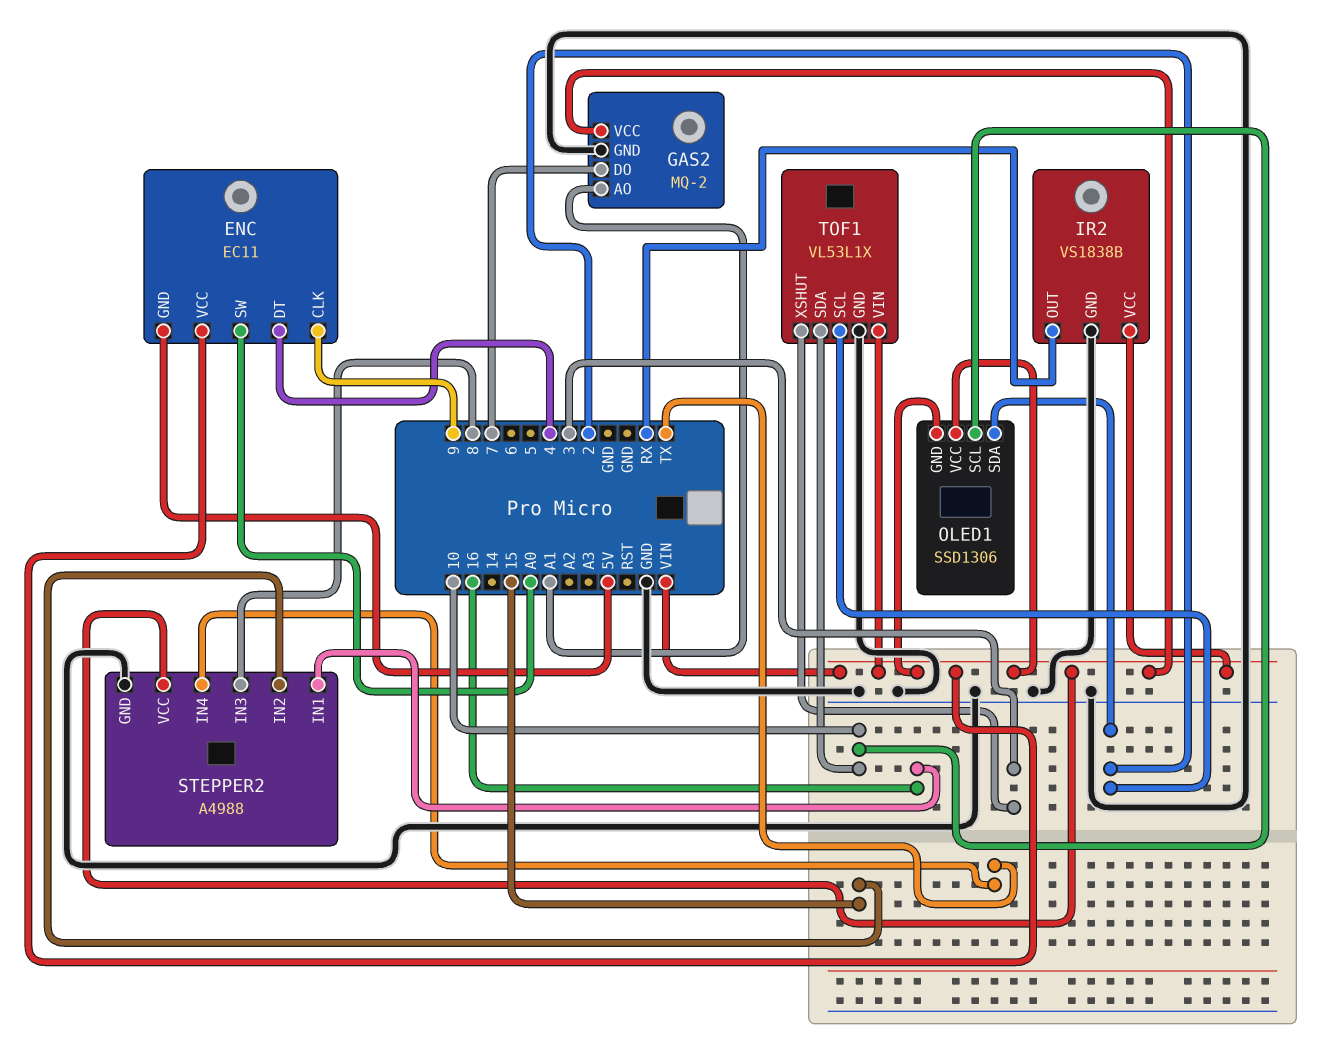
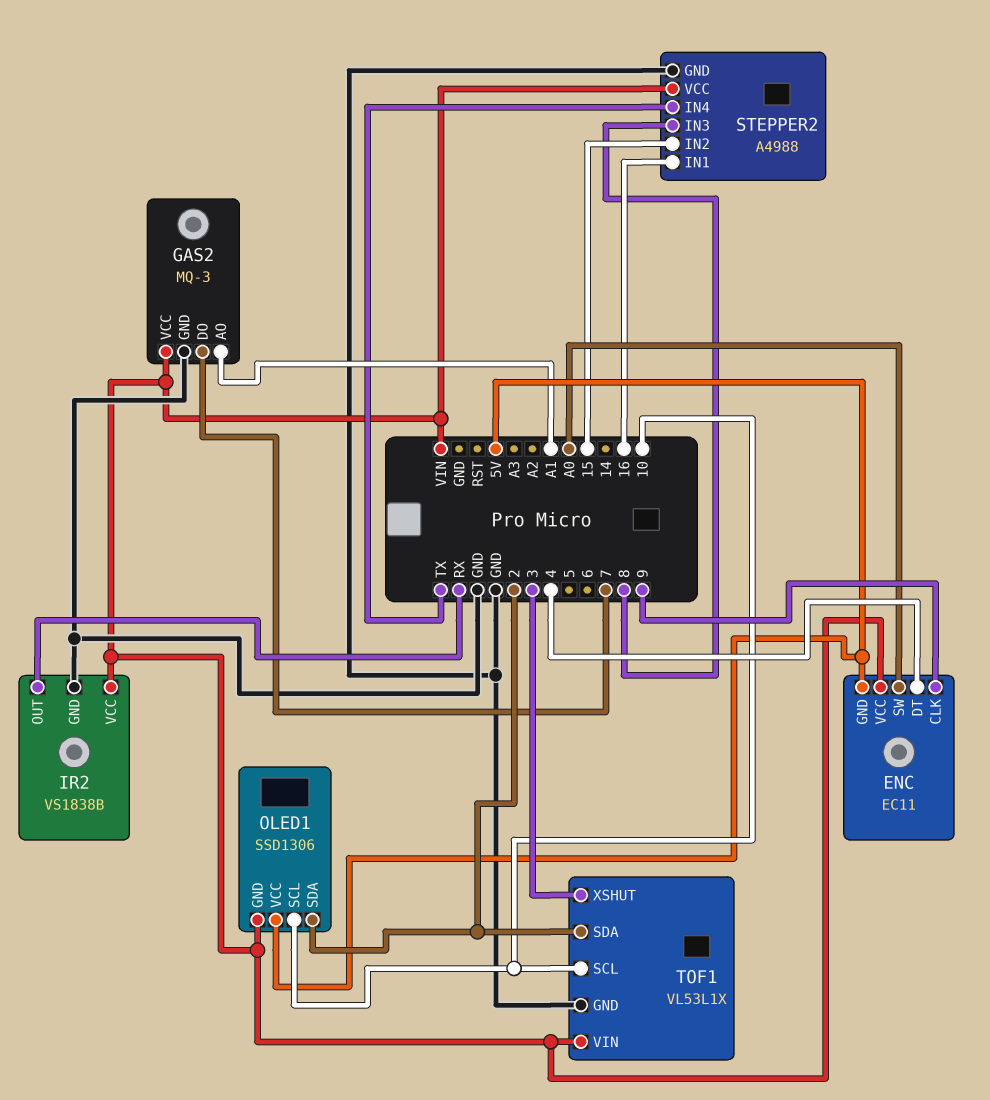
GAS2: MQ-2 -> MQ-3
OLED1 pin VCC: VIN -> 5V
TOF1 pin SCL: 2 -> 10
TOF1 pin SDA: 10 -> 2

